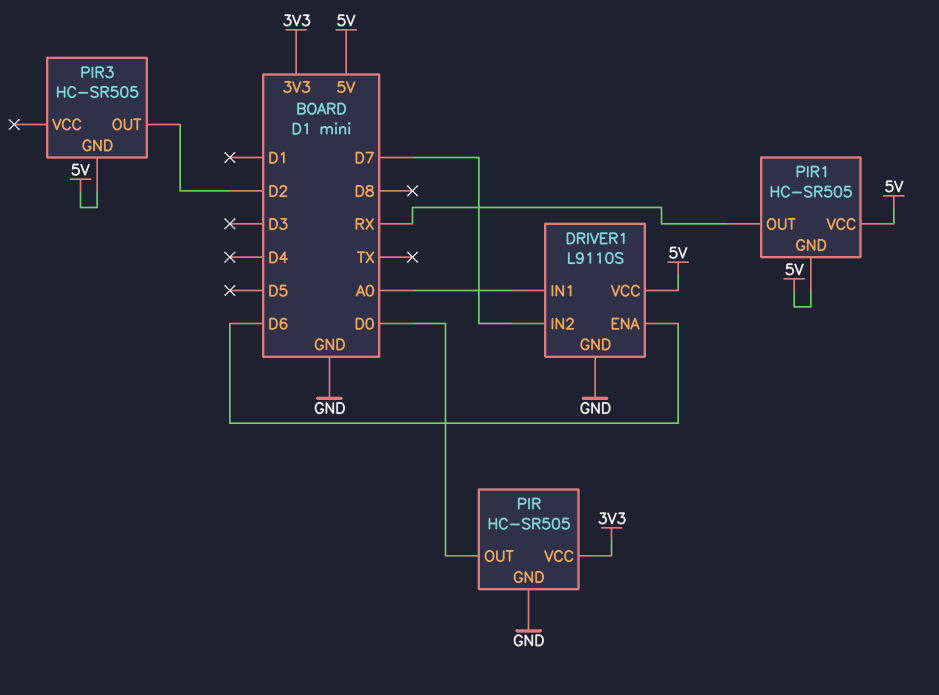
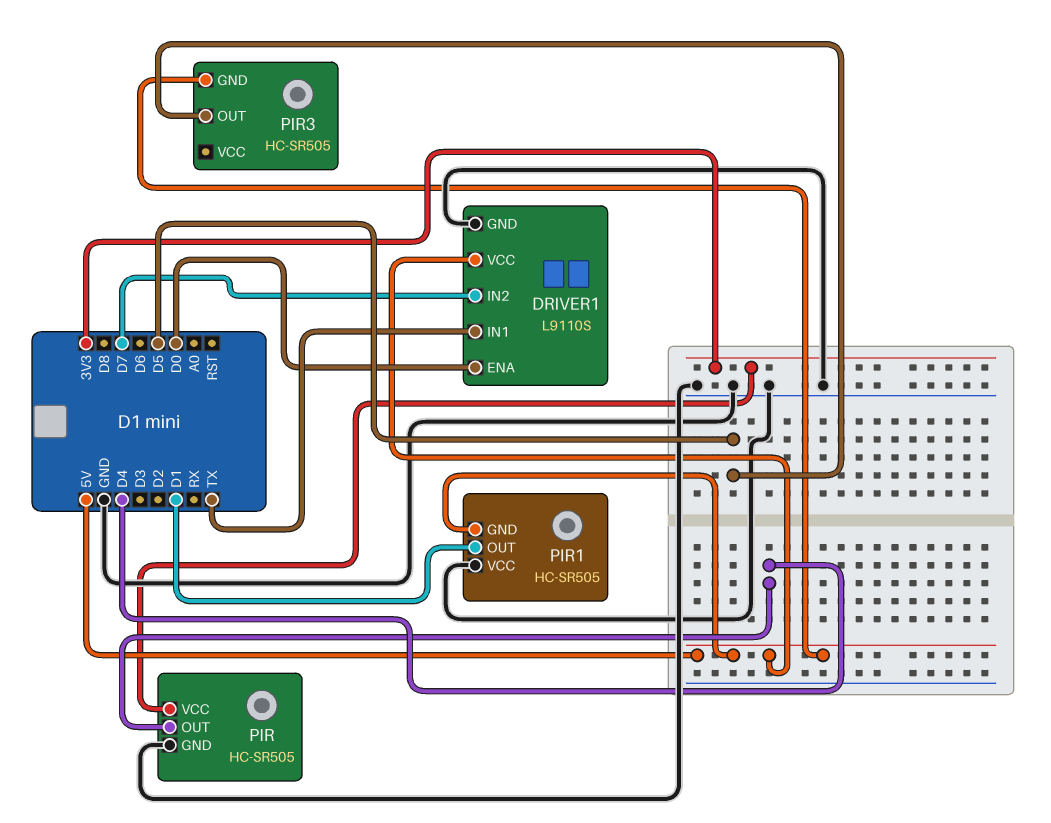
DRIVER1 pin ENA: D6 -> D0
DRIVER1 pin IN1: A0 -> TX
PIR pin OUT: D0 -> D4
PIR1 pin OUT: RX -> D1
PIR1 pin VCC: 5V -> GND
PIR3 pin OUT: D2 -> D5

